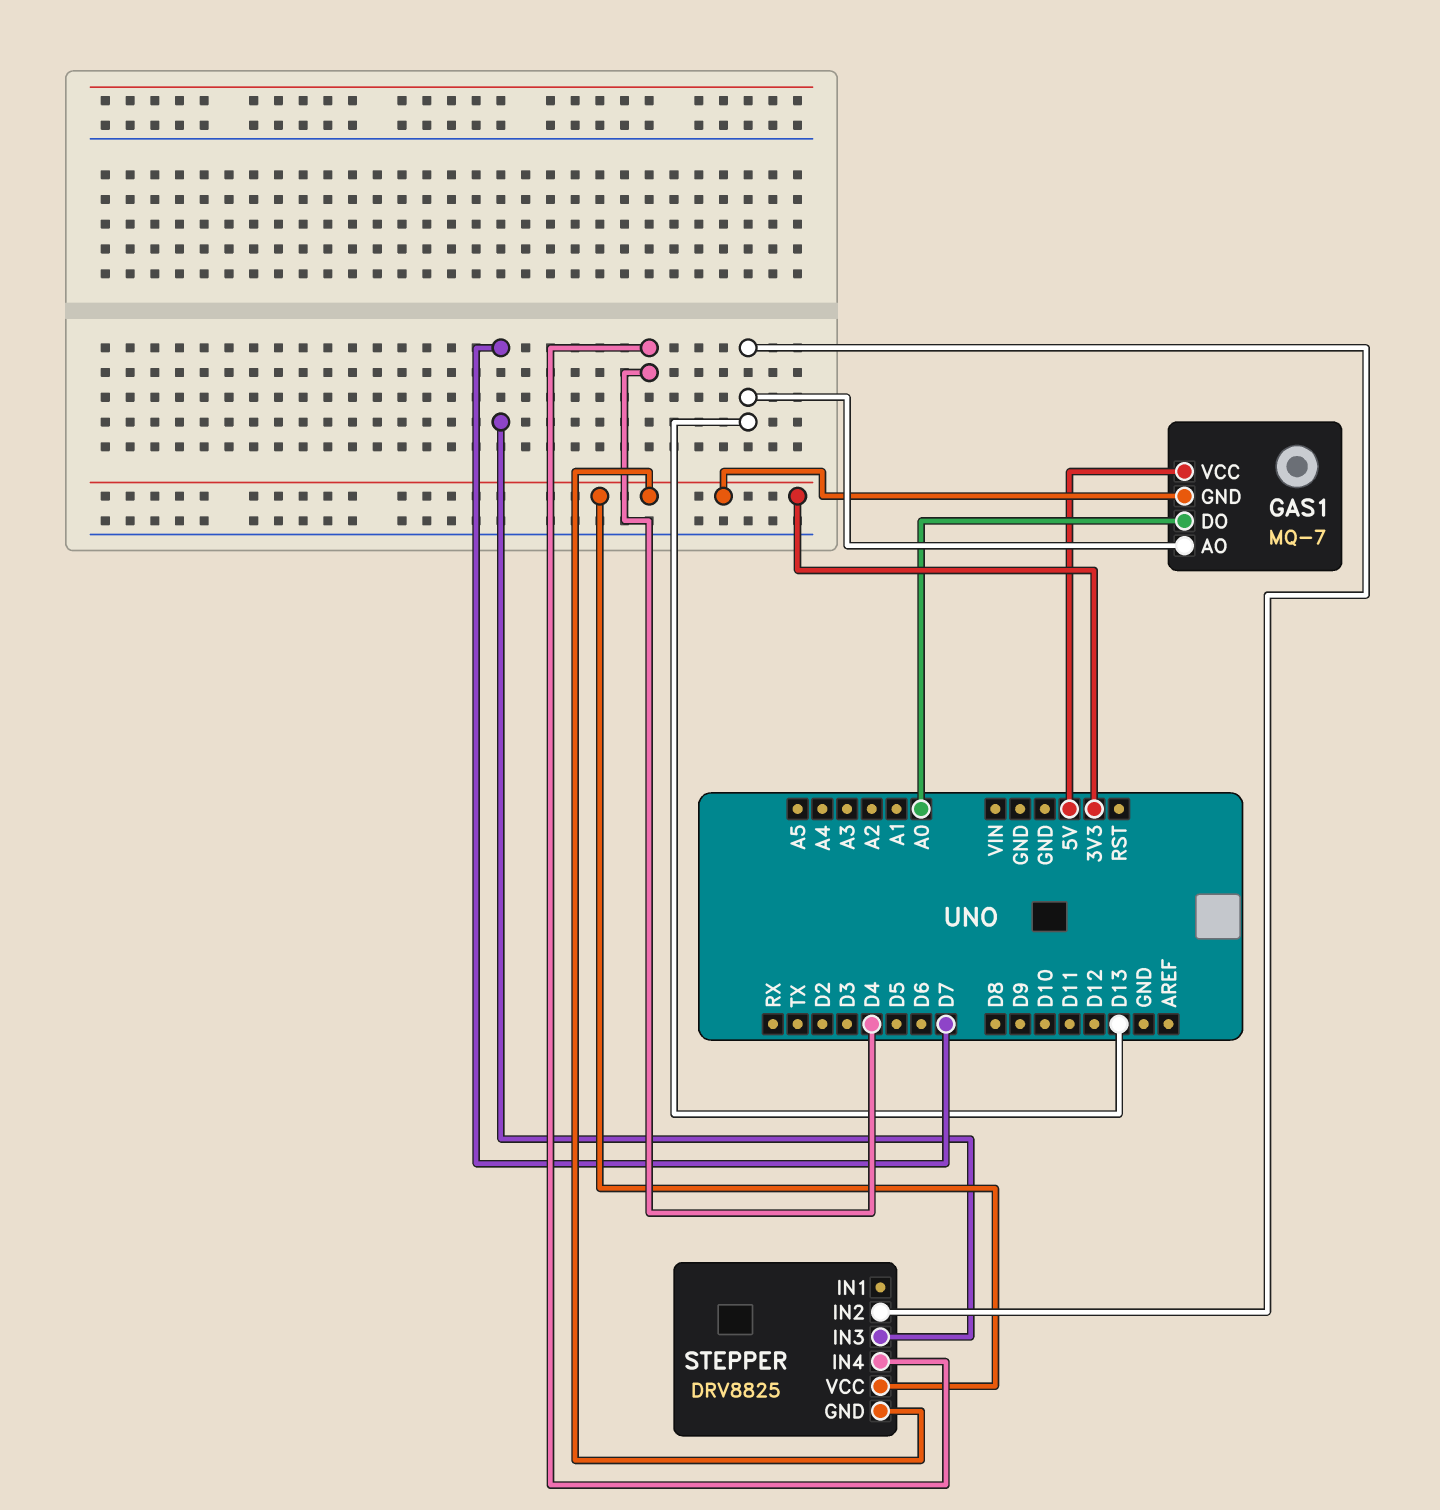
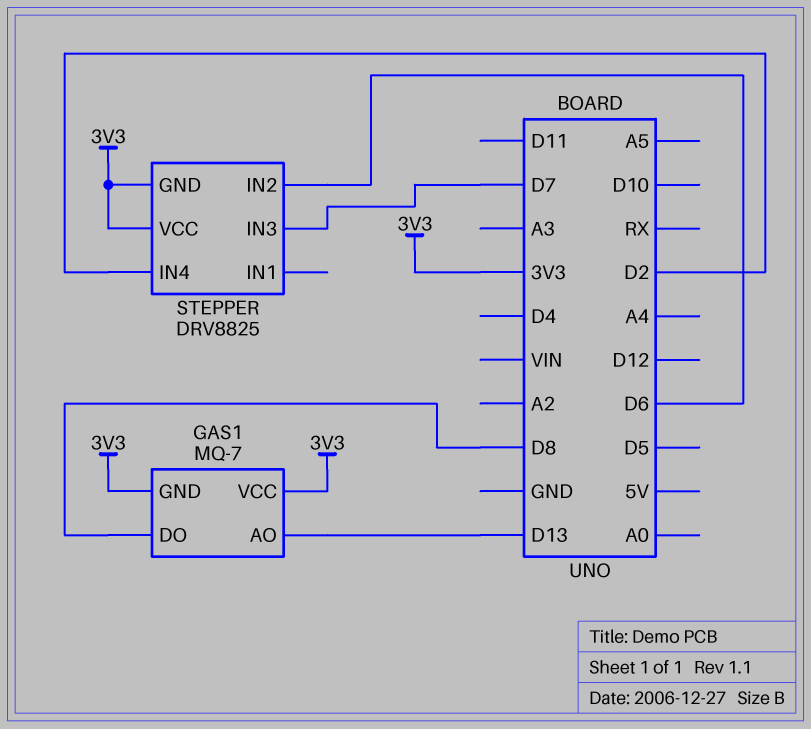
GAS1 pin DO: A0 -> D8
GAS1 pin VCC: 5V -> 3V3
STEPPER pin IN2: D13 -> D6
STEPPER pin IN4: D4 -> D2

